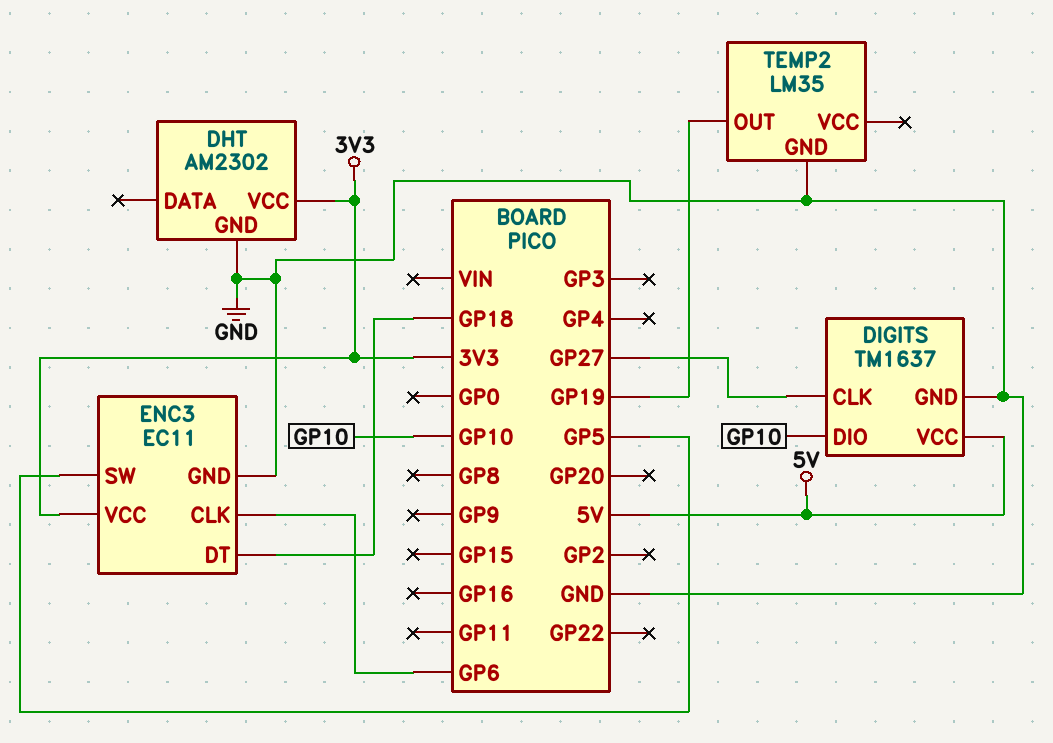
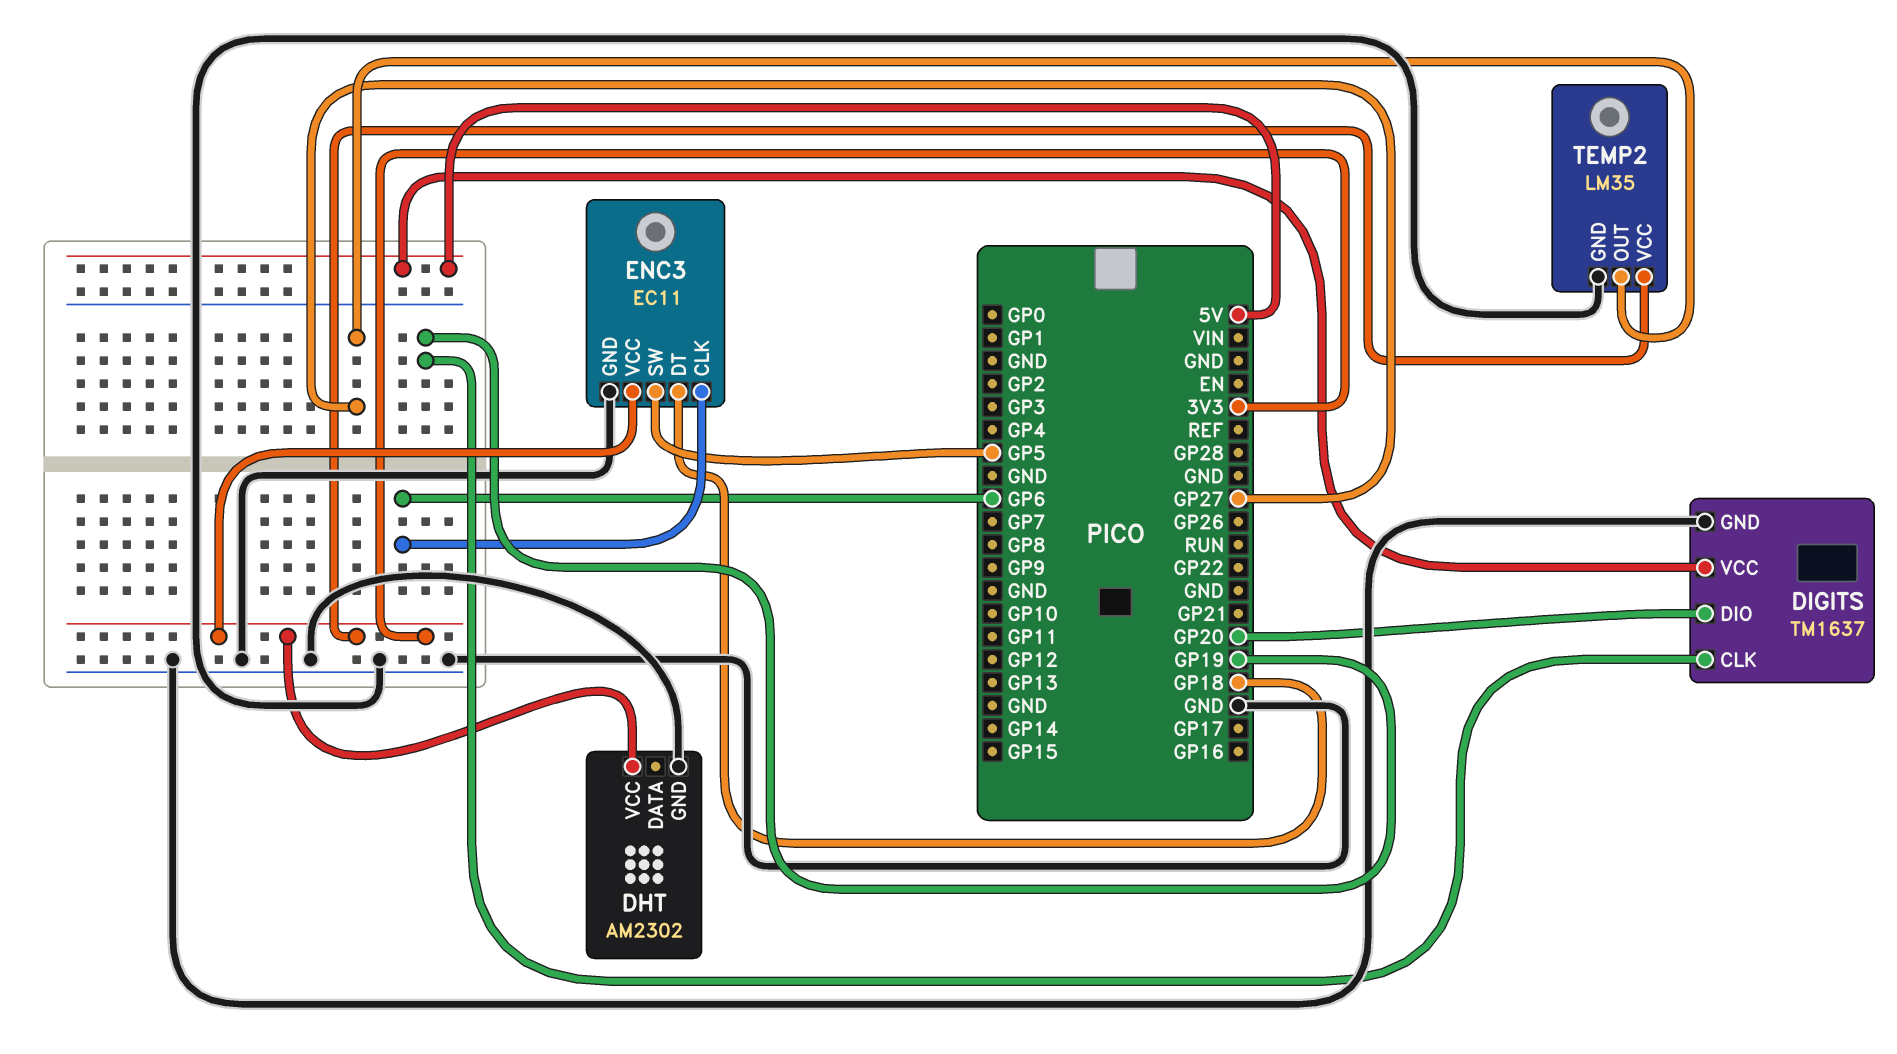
DIGITS pin CLK: GP27 -> GP19
DIGITS pin DIO: GP10 -> GP20
TEMP2 pin OUT: GP19 -> GP27
TEMP2 pin VCC: none -> 3V3

